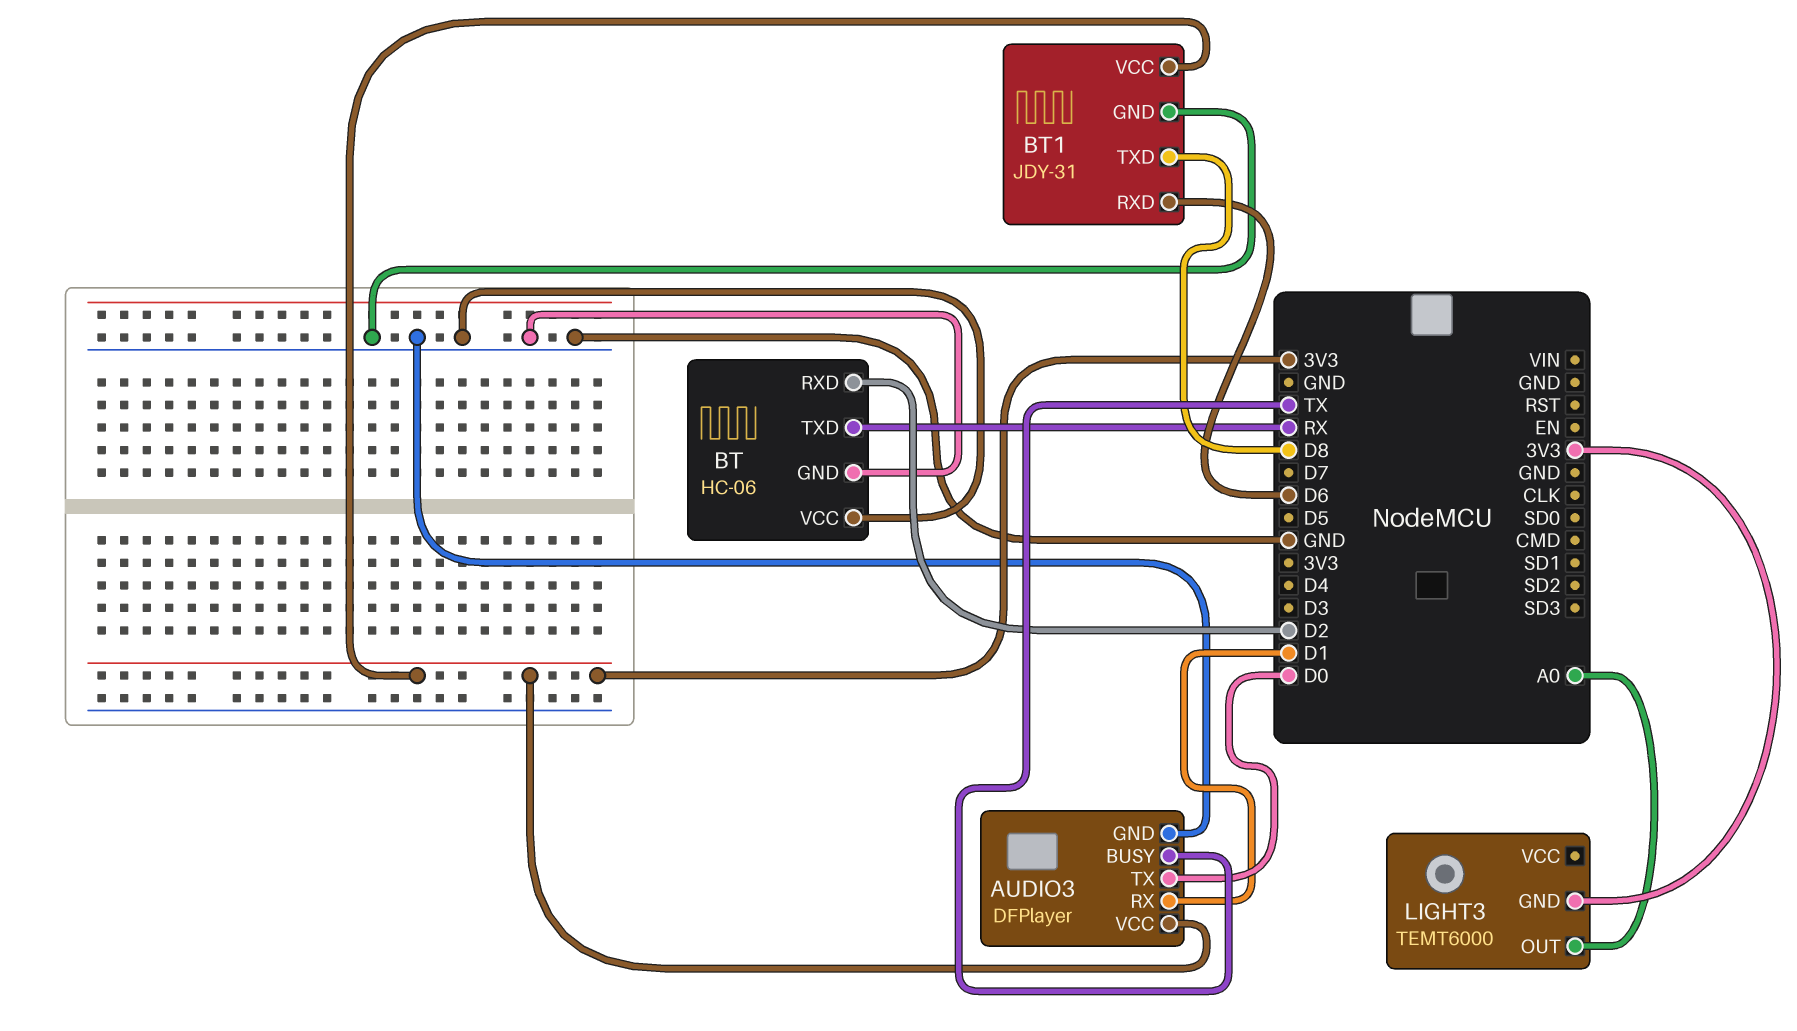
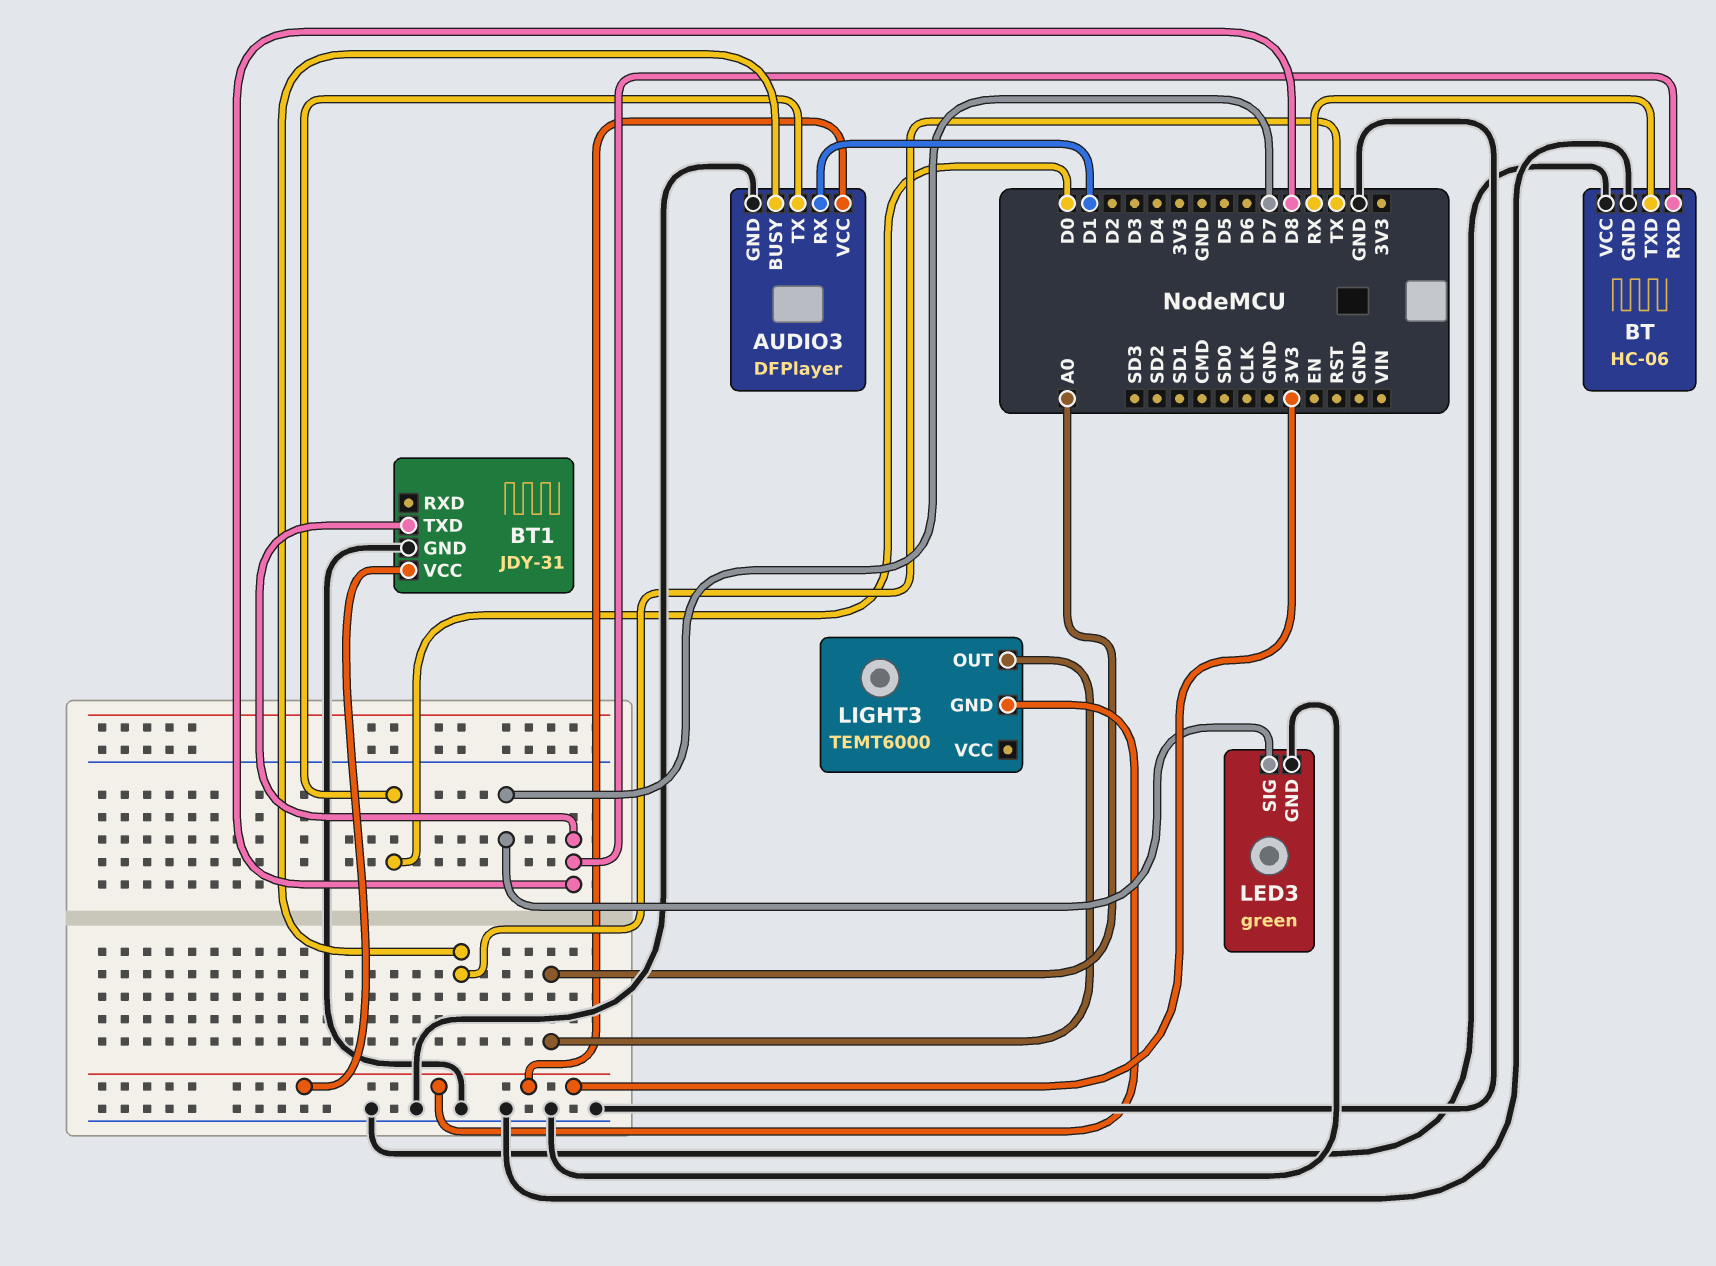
BT pin RXD: D2 -> D8
BT1 pin RXD: D6 -> none
LED3: none -> green
LED3 pin GND: none -> GND
LED3 pin SIG: none -> D7

